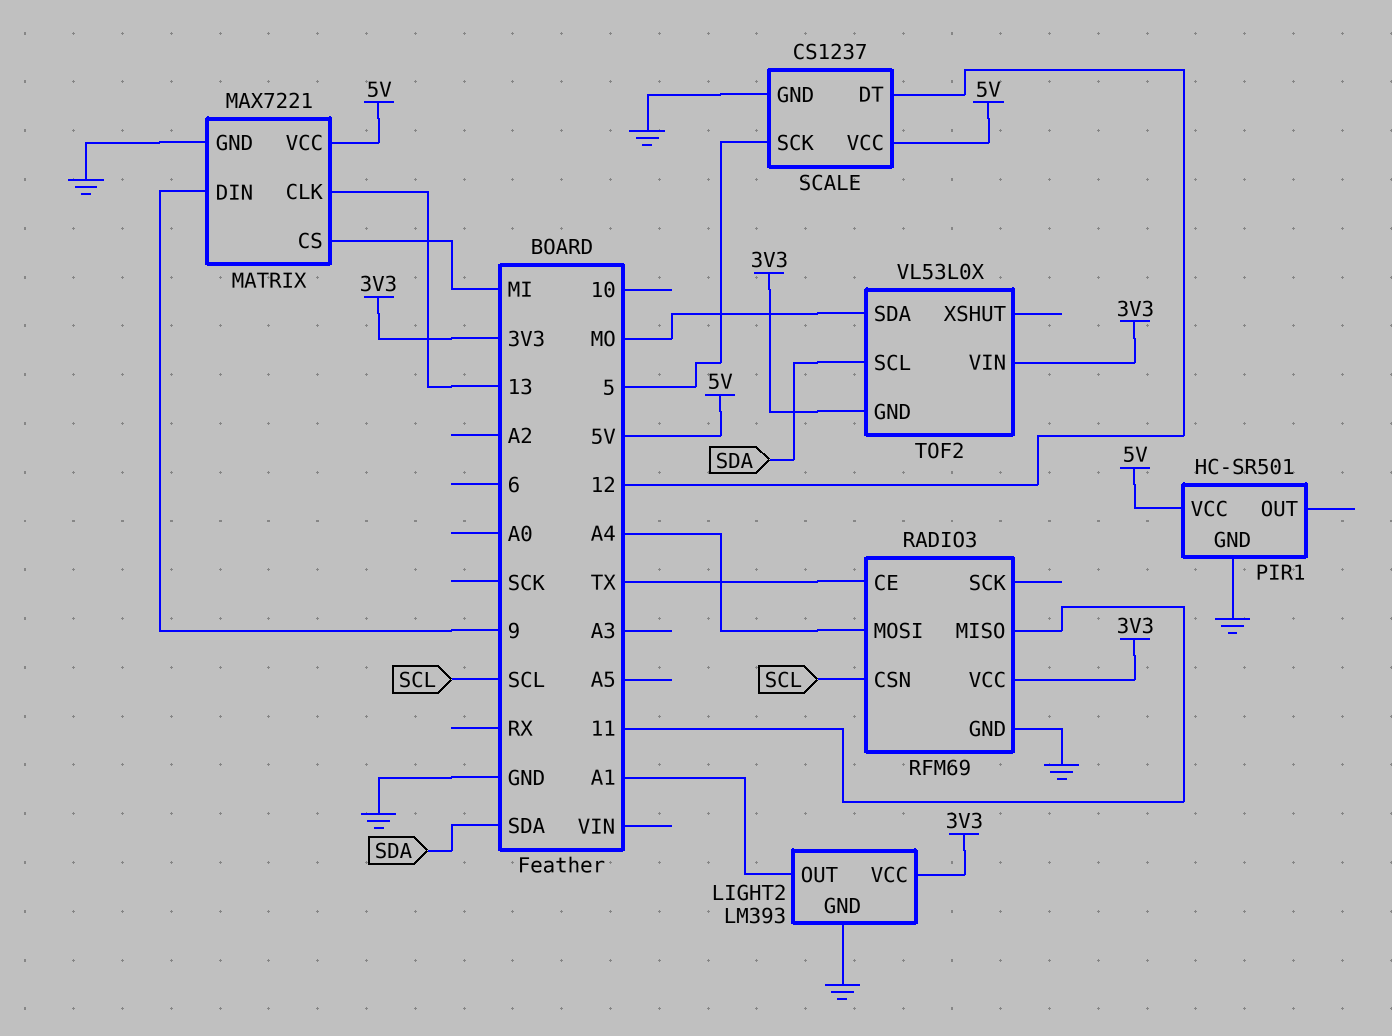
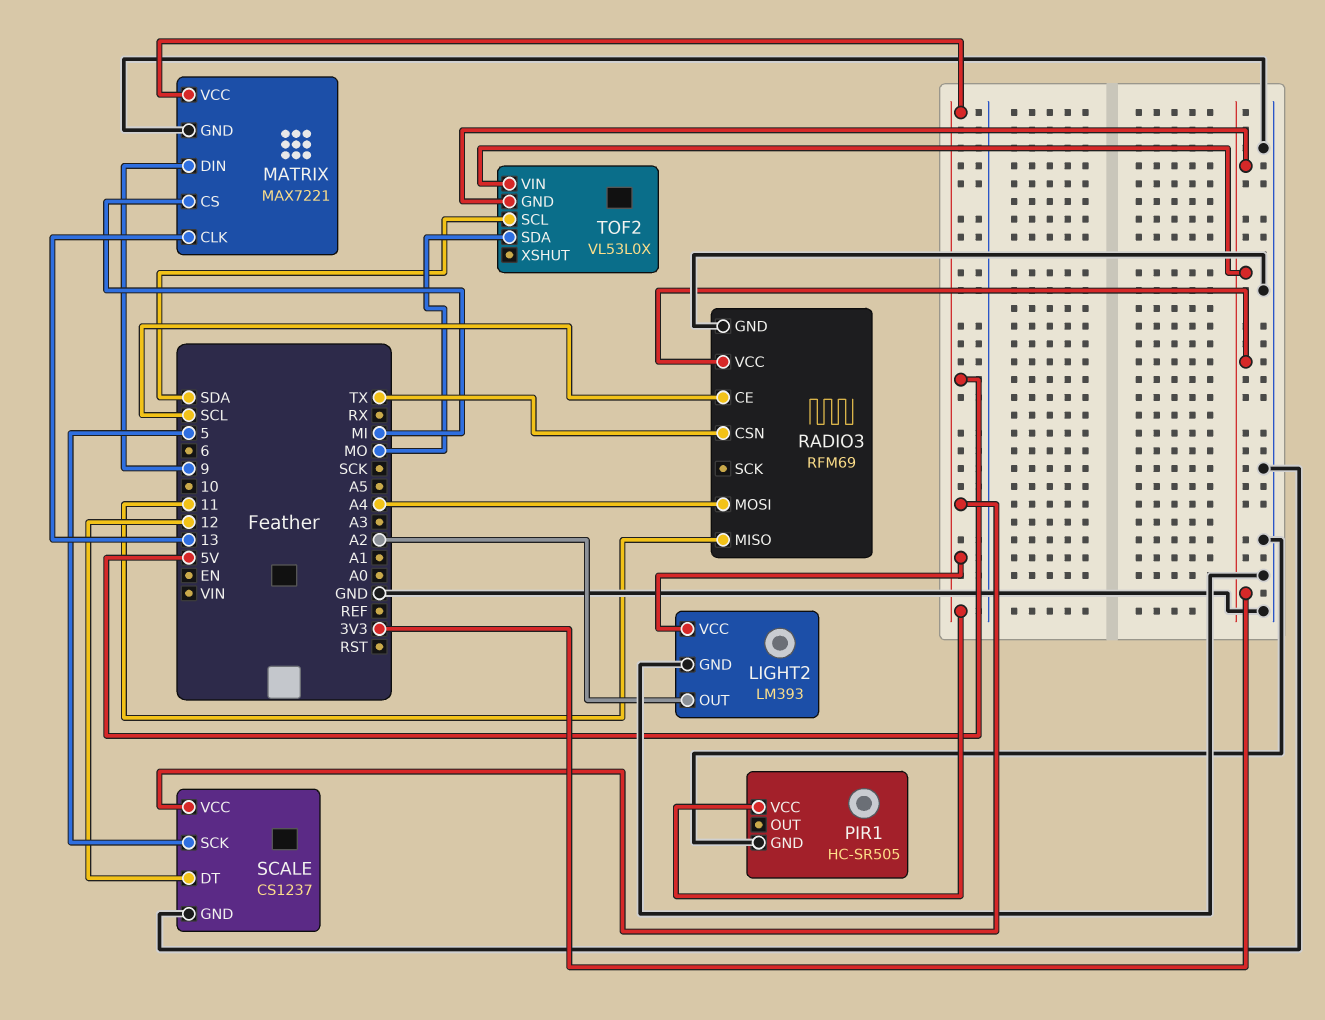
LIGHT2 pin OUT: A1 -> A2
LIGHT2 pin VCC: 3V3 -> 5V
PIR1: HC-SR501 -> HC-SR505
RADIO3 pin CE: TX -> SCL
RADIO3 pin CSN: SCL -> TX

